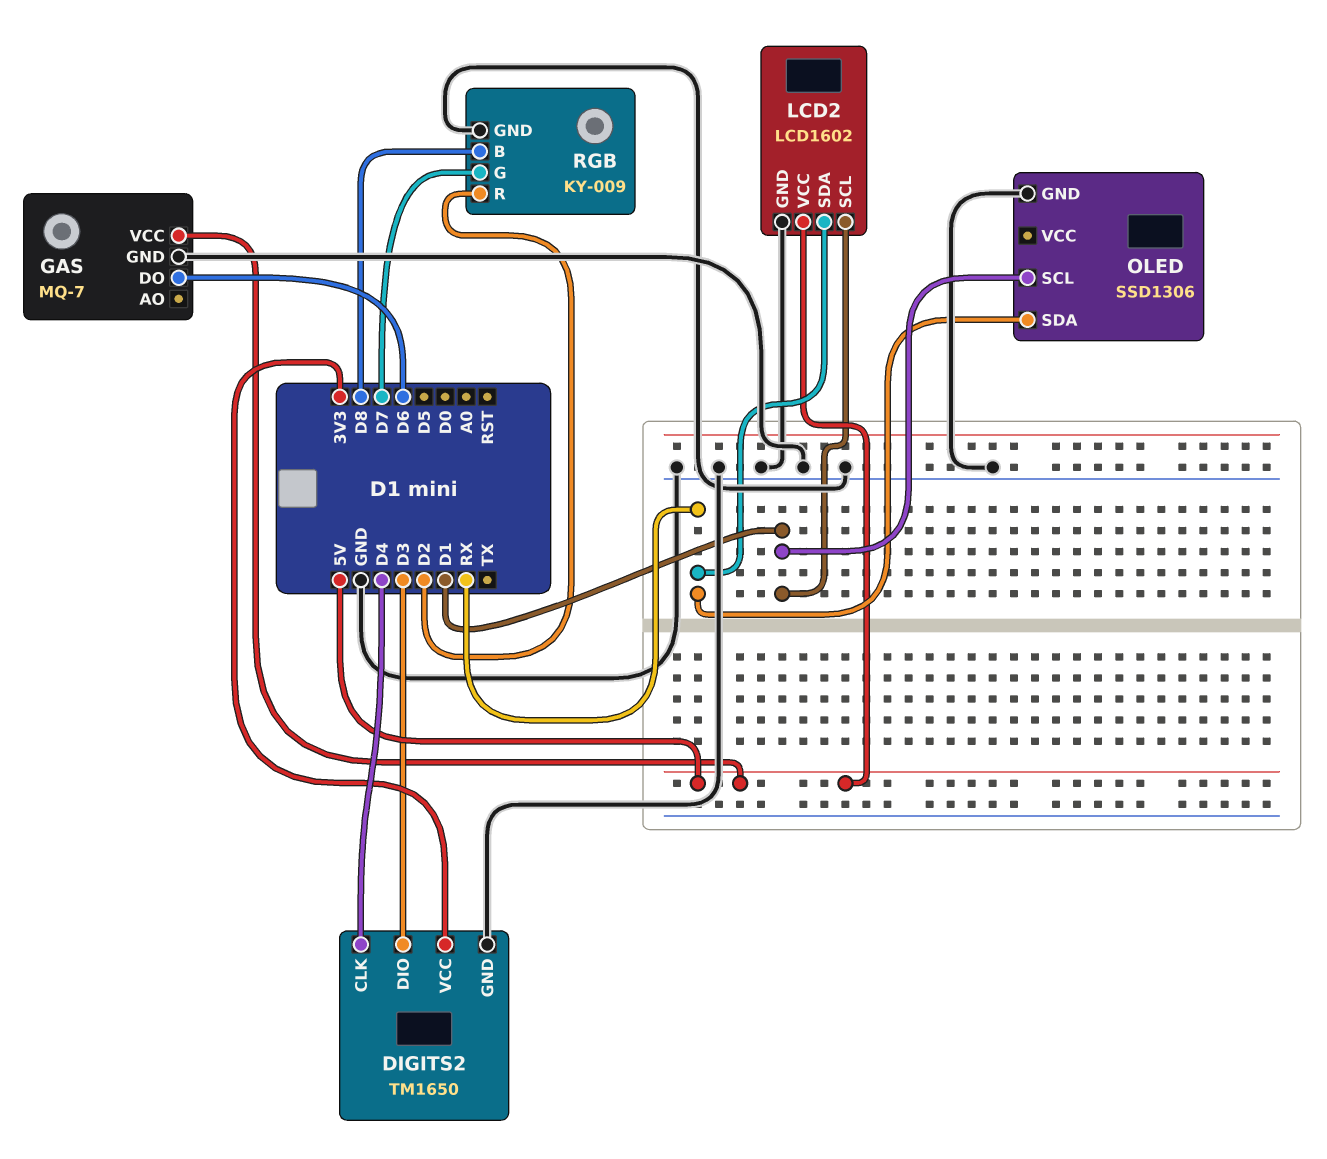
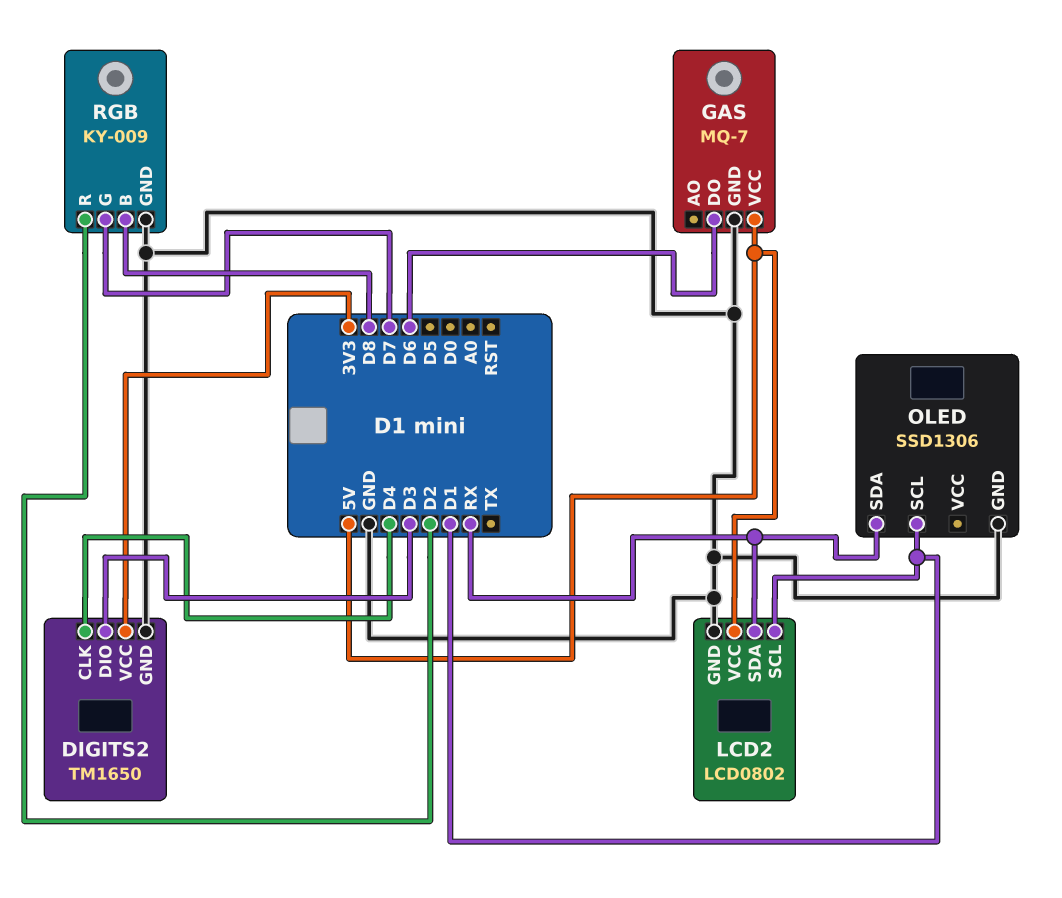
LCD2: LCD1602 -> LCD0802

